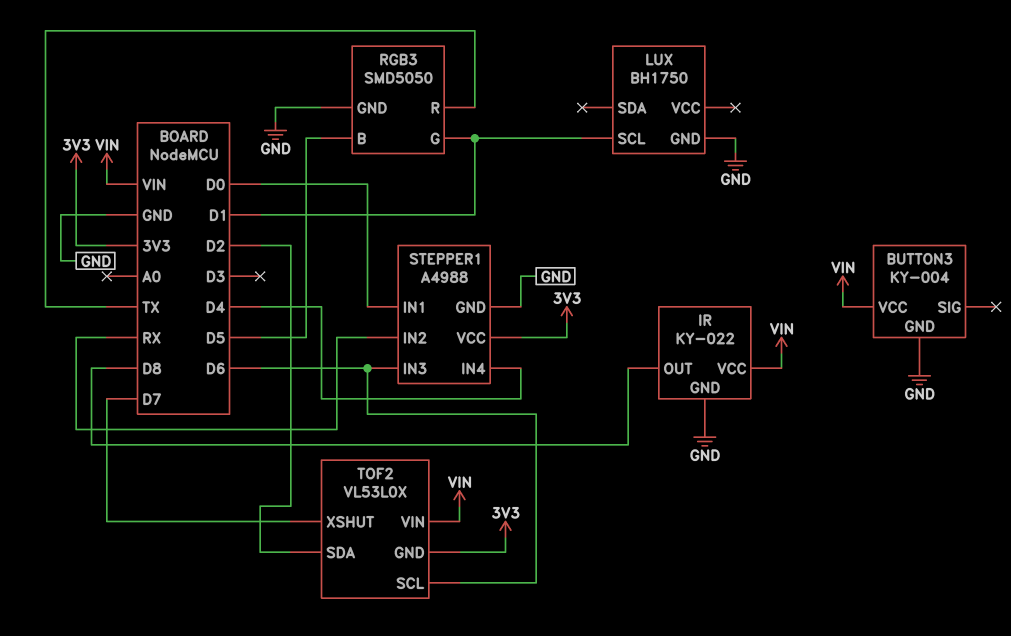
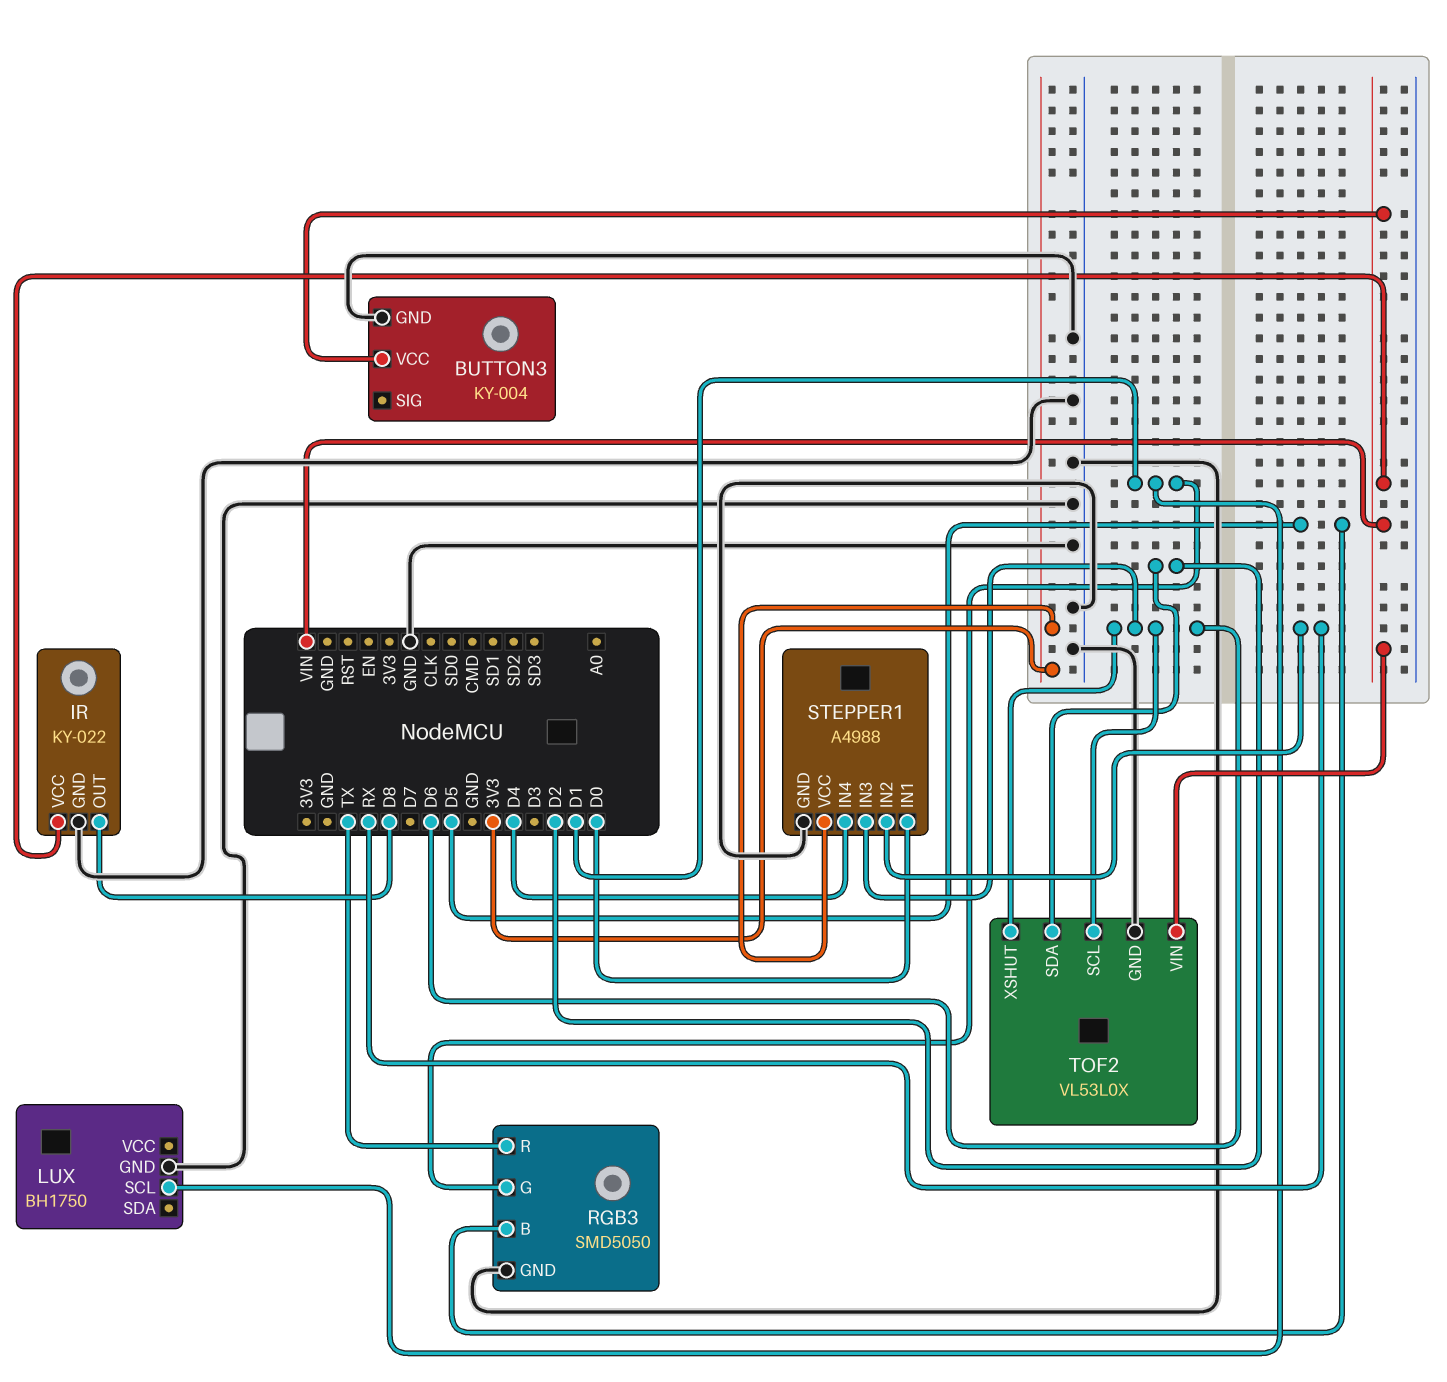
TOF2 pin GND: 3V3 -> GND
TOF2 pin XSHUT: D7 -> D6

